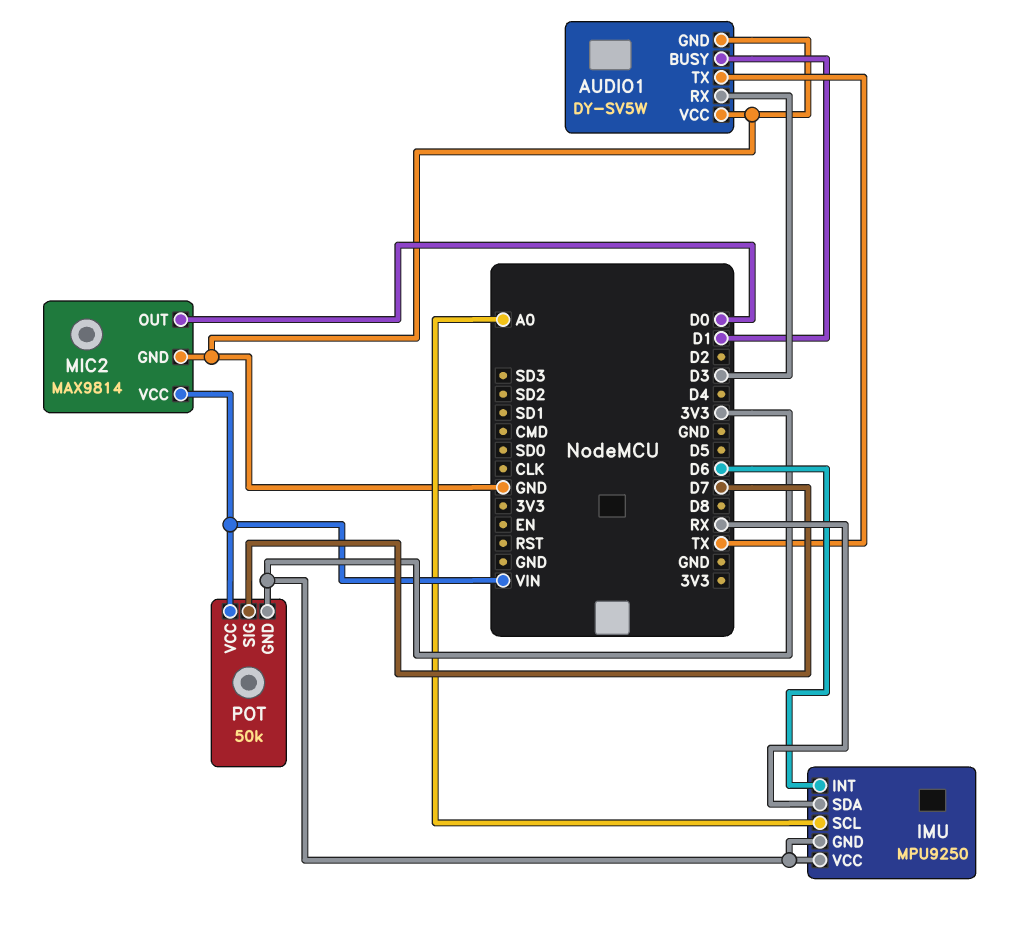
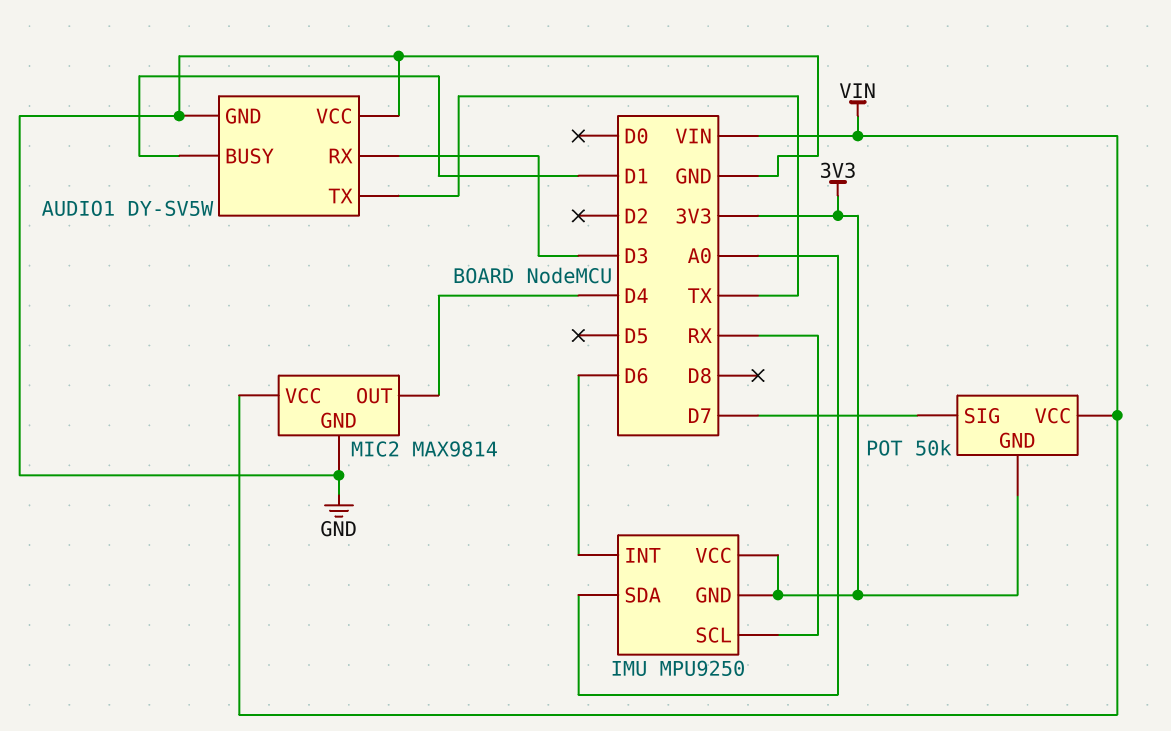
IMU pin SCL: A0 -> RX
IMU pin SDA: RX -> A0
MIC2 pin OUT: D0 -> D4

